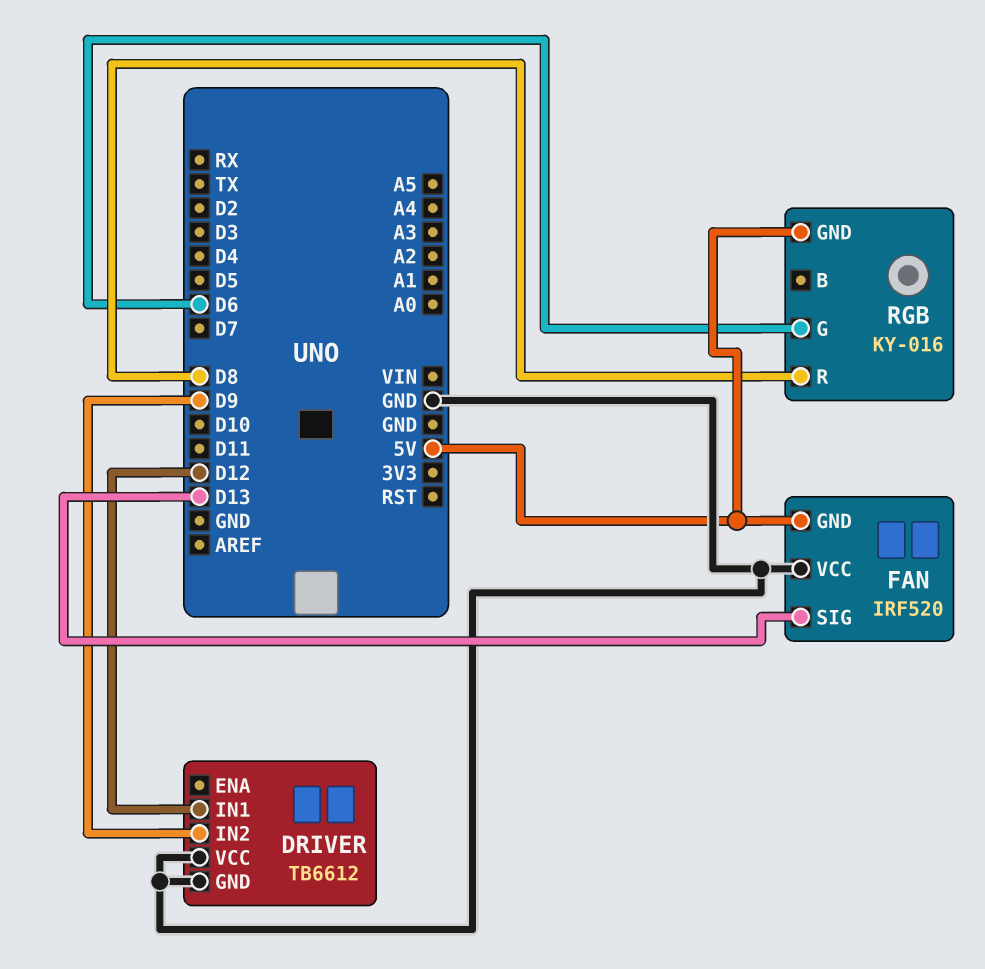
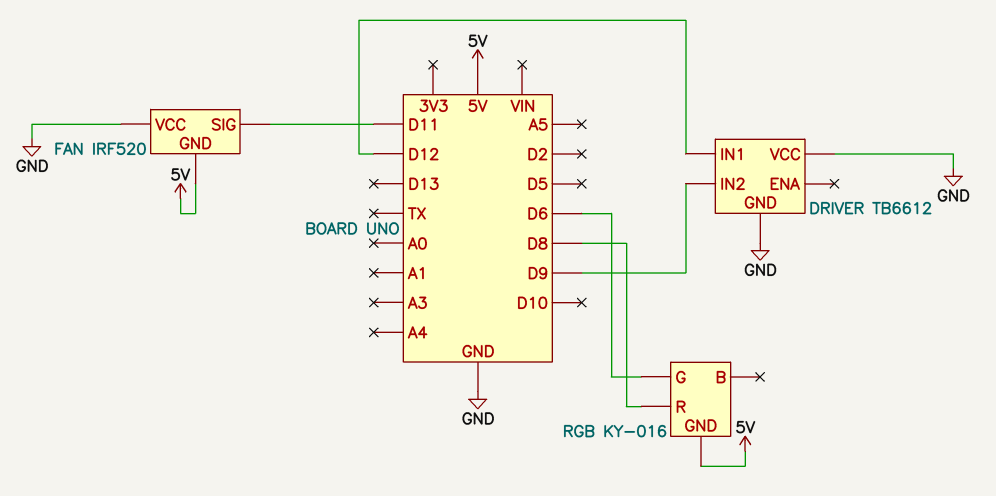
FAN pin SIG: D13 -> D11

